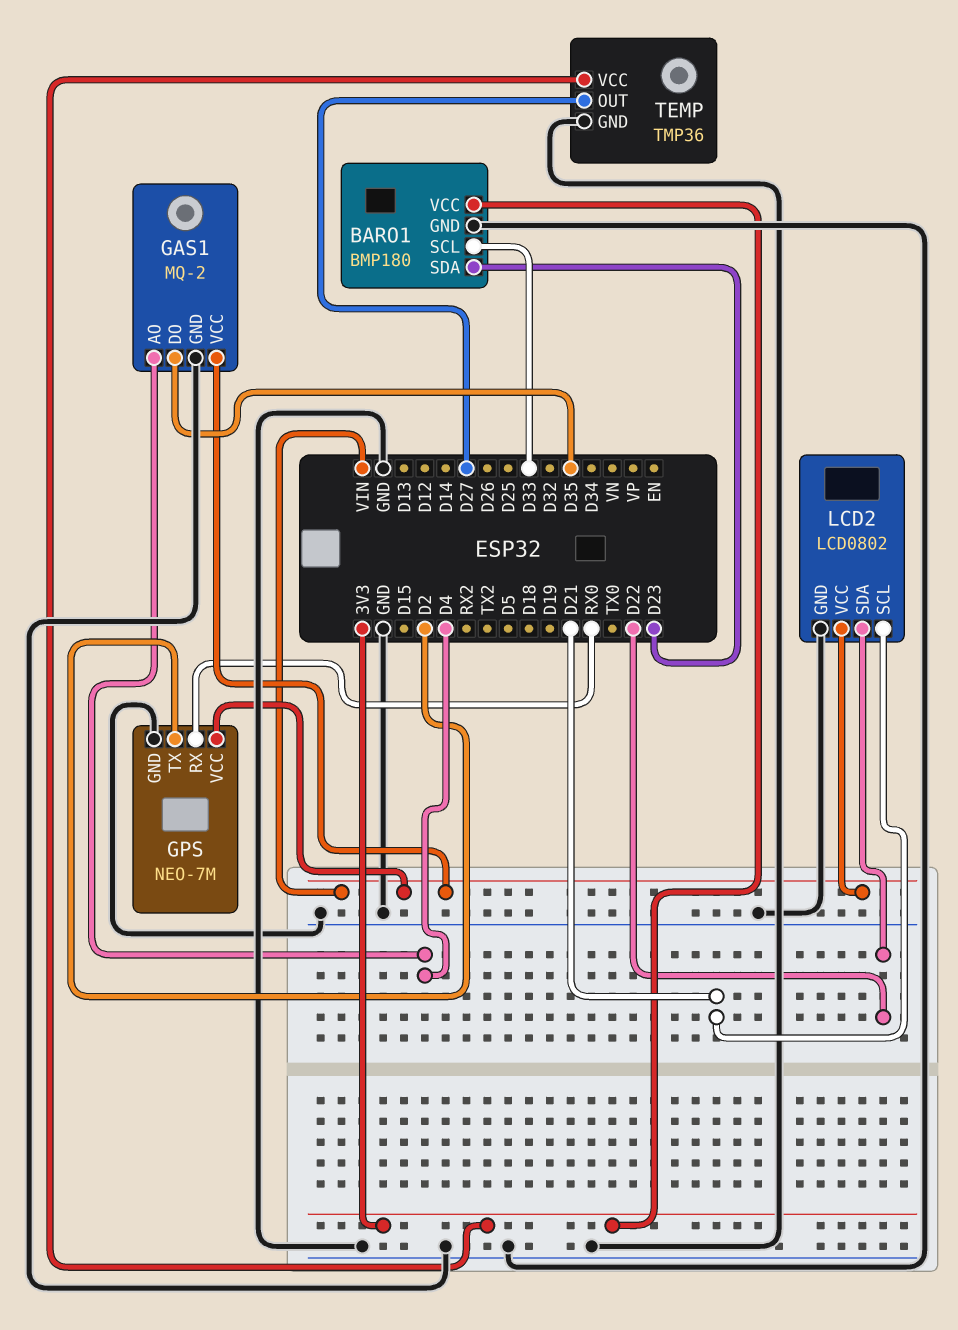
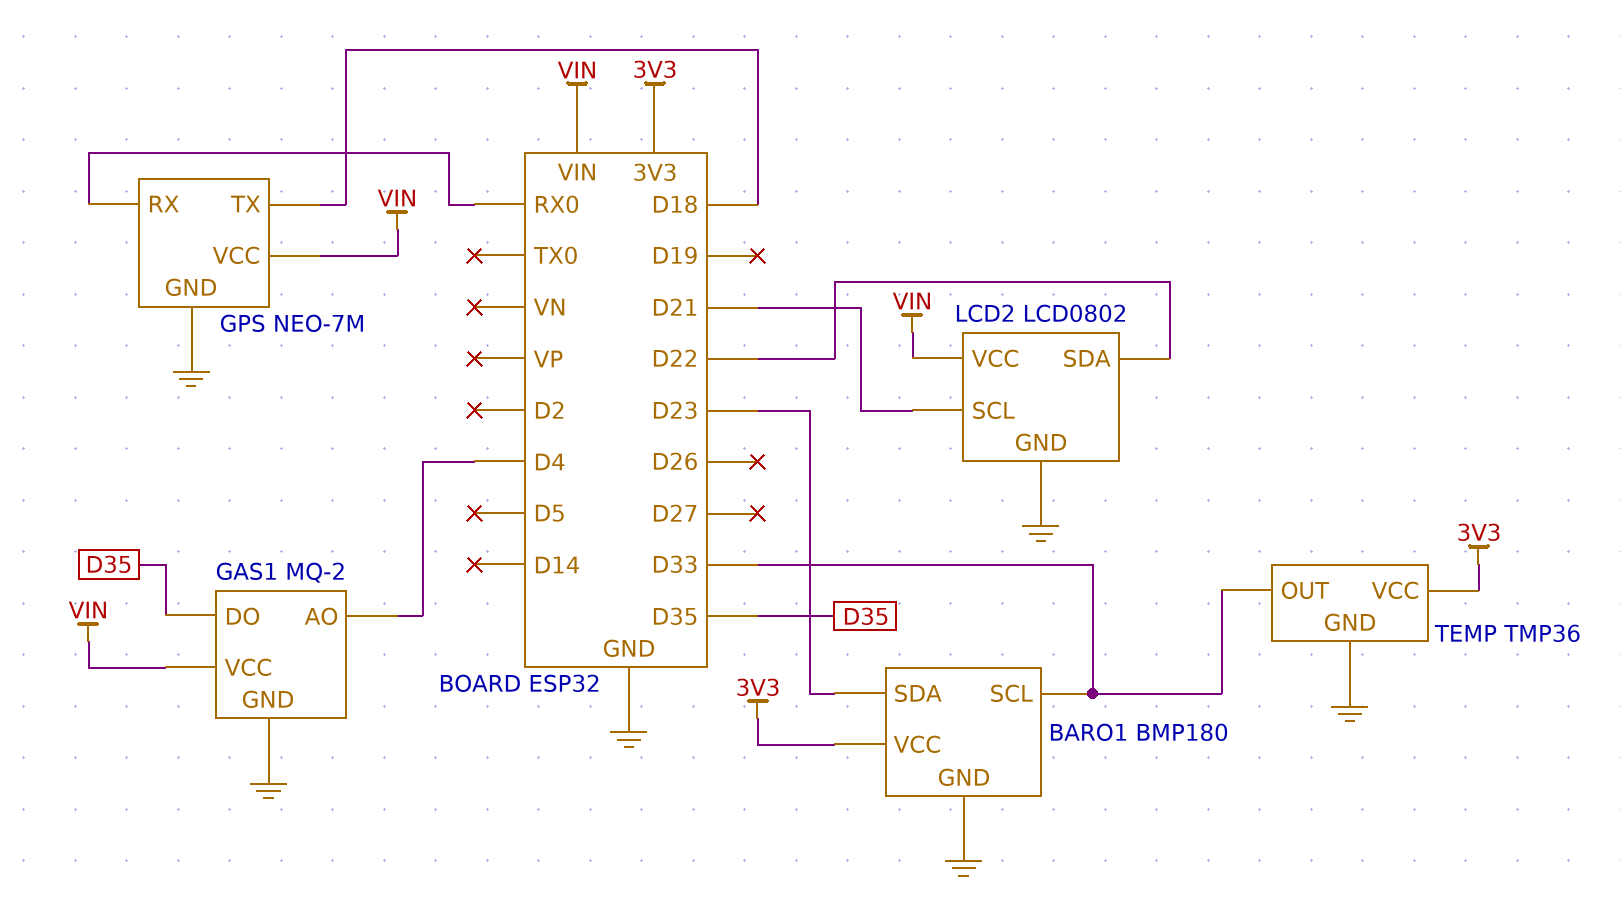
GPS pin TX: D2 -> D18
TEMP pin OUT: D27 -> D33

